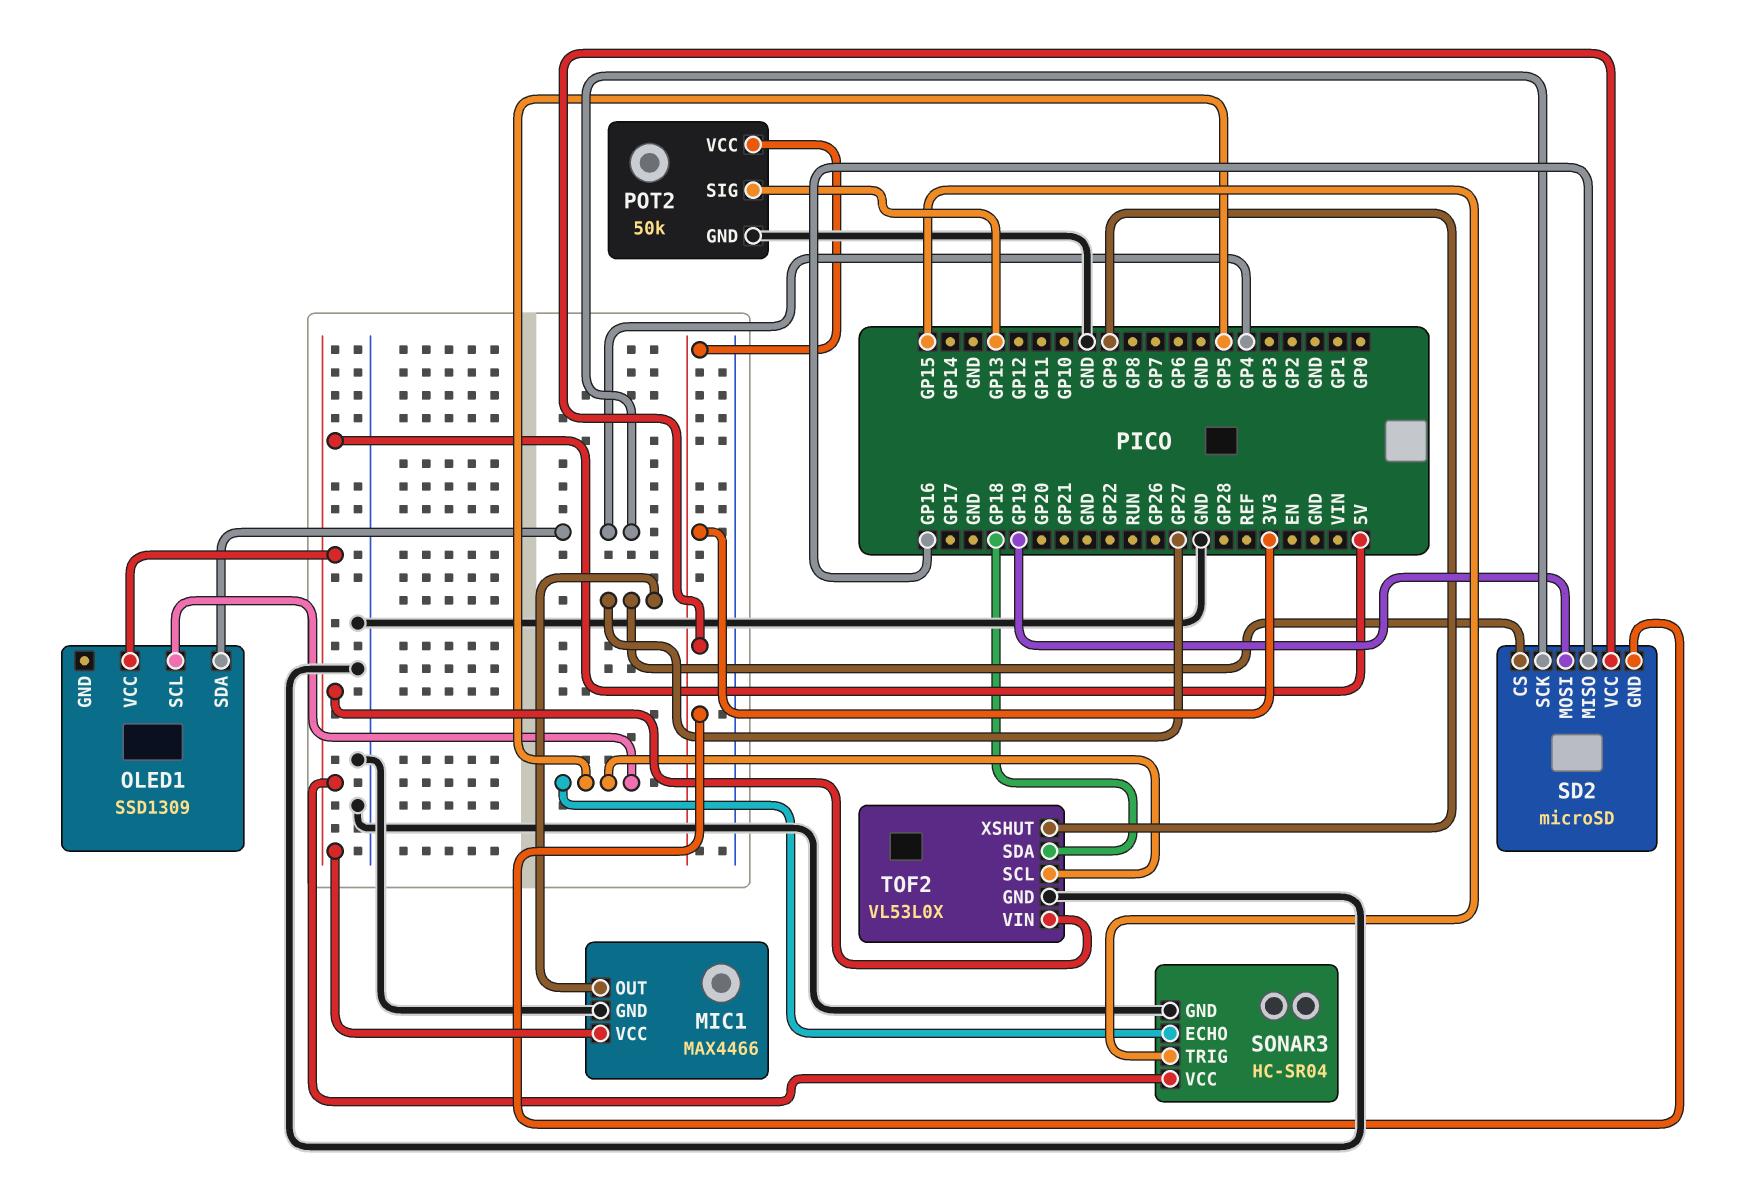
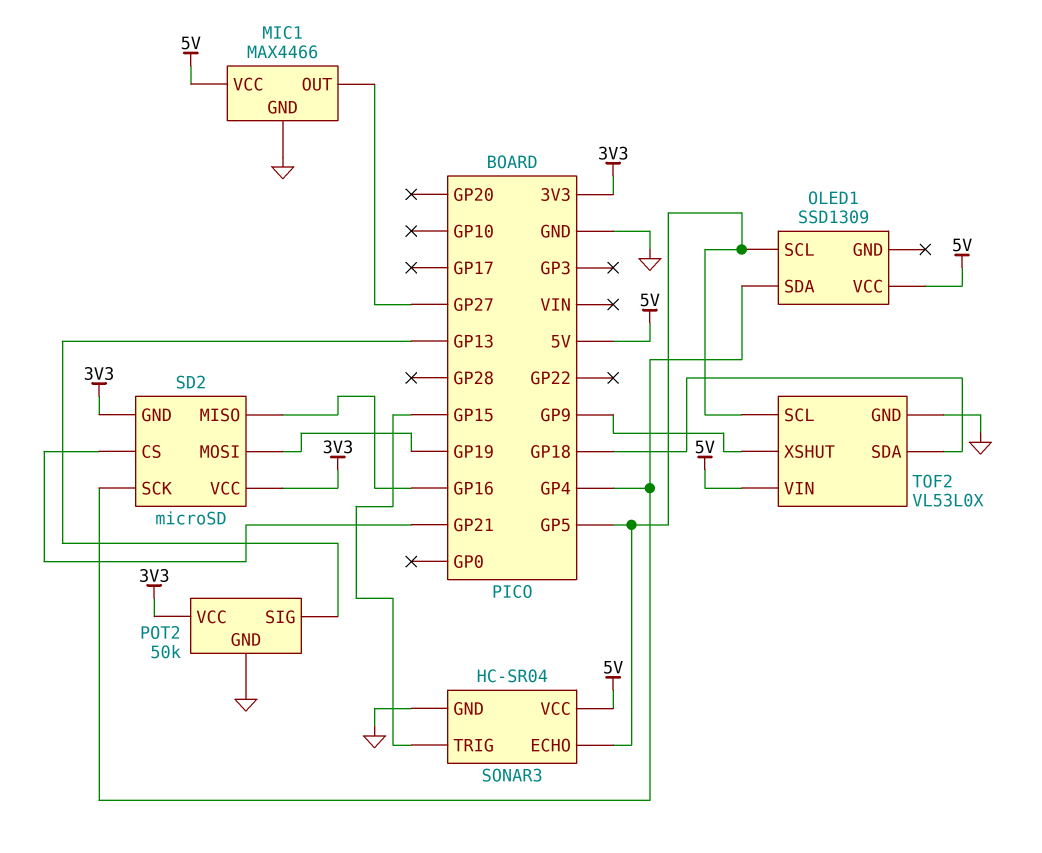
SD2 pin CS: GP27 -> GP21

